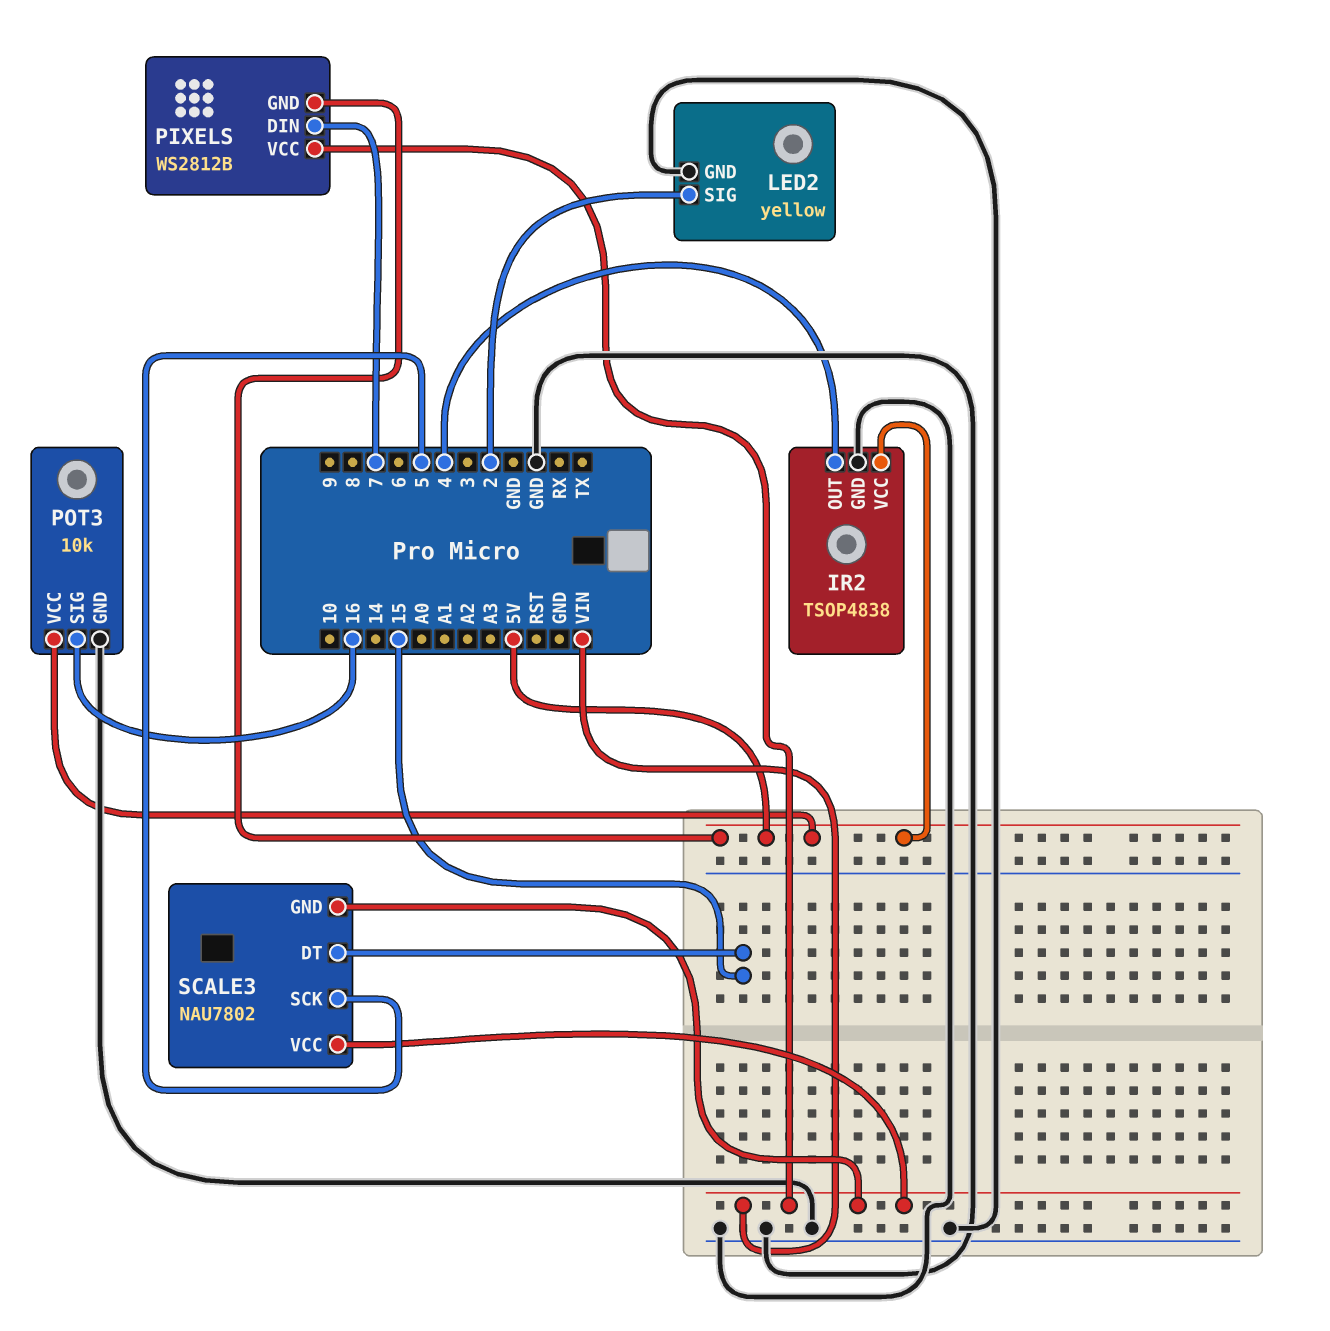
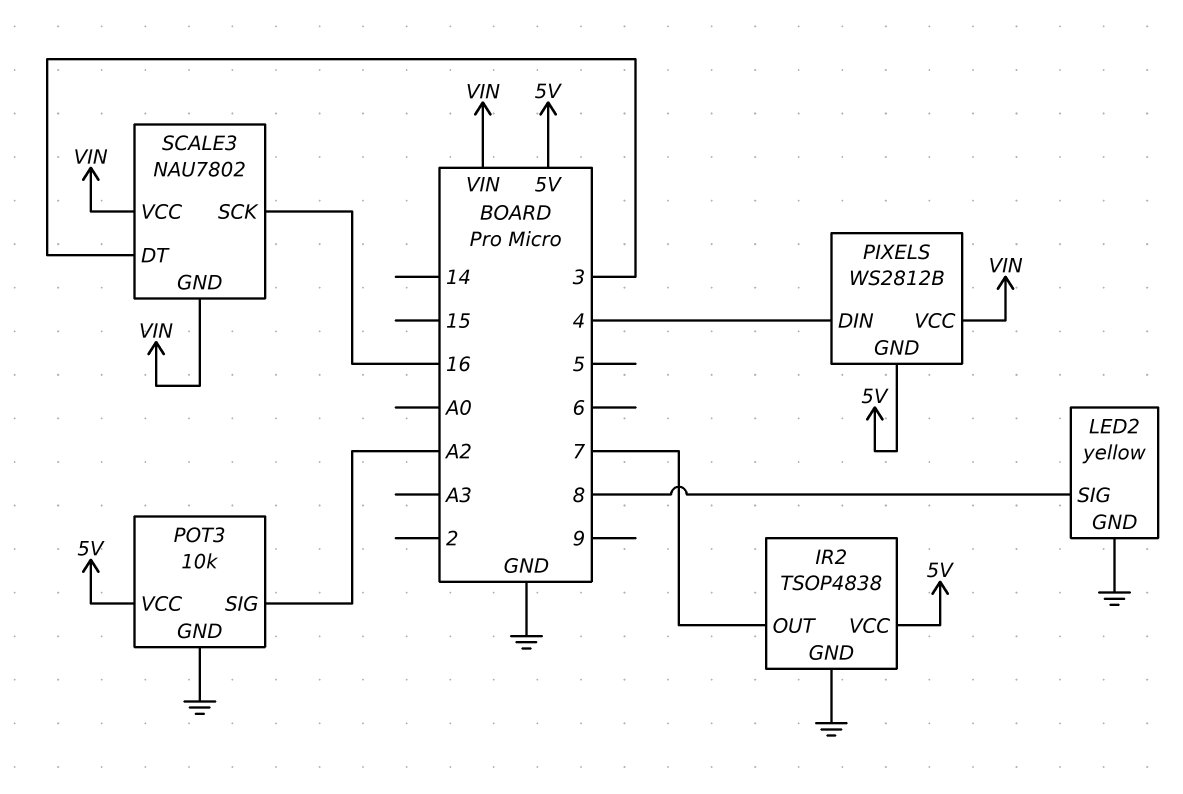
IR2 pin OUT: 4 -> 7
LED2 pin SIG: 2 -> 8
PIXELS pin DIN: 7 -> 4
POT3 pin SIG: 16 -> A2
SCALE3 pin DT: 15 -> 3
SCALE3 pin SCK: 5 -> 16

